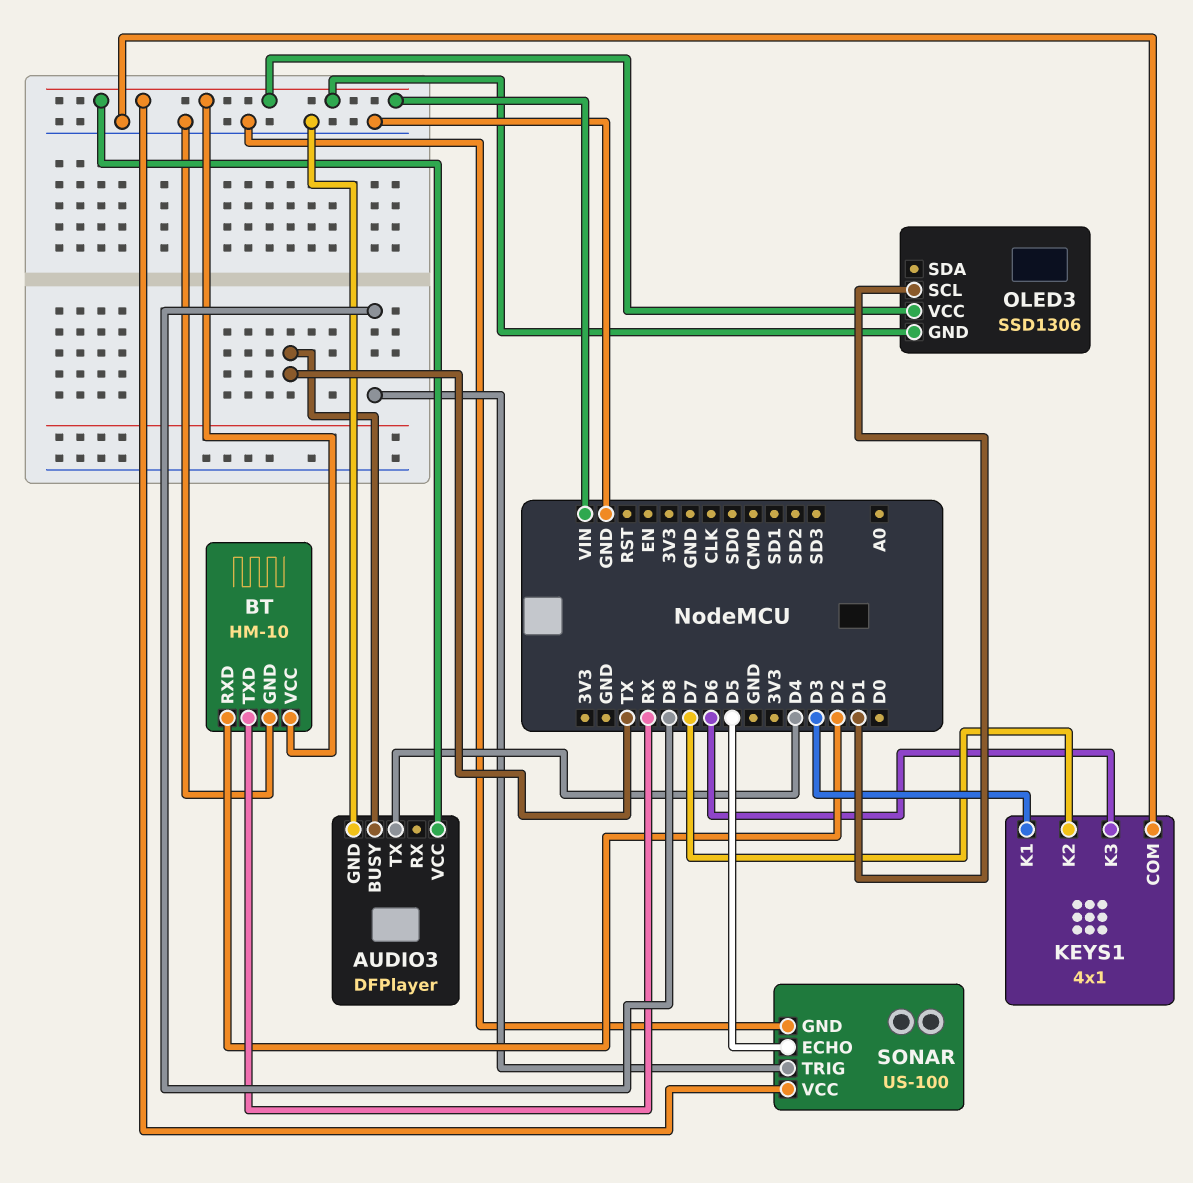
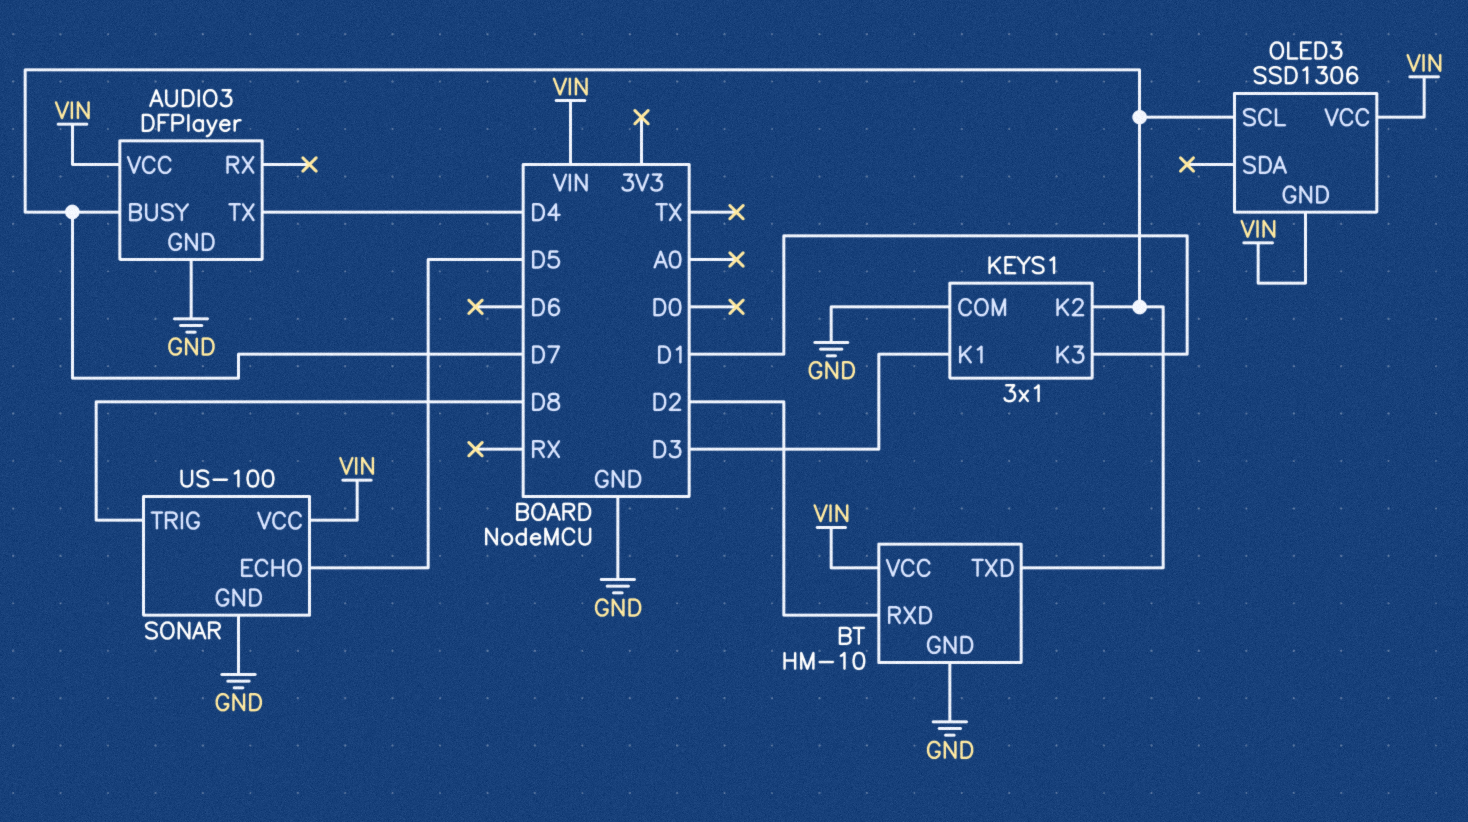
AUDIO3 pin BUSY: TX -> D7
BT pin TXD: RX -> D7
KEYS1: 4x1 -> 3x1
KEYS1 pin K3: D6 -> D1
OLED3 pin SCL: D1 -> D7

